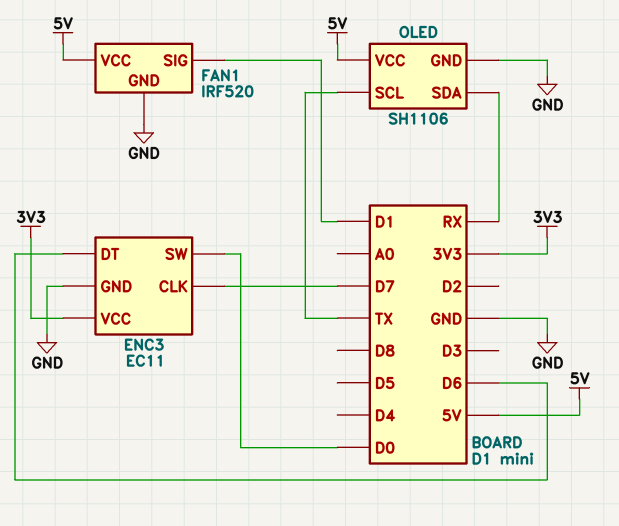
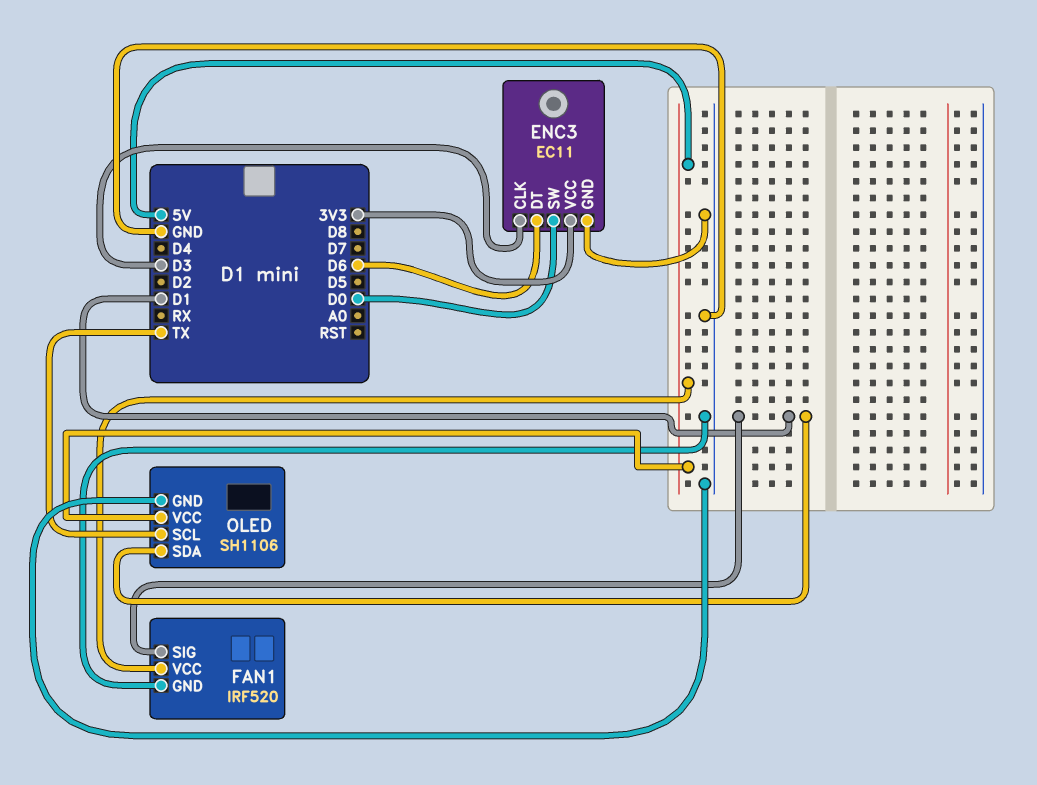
ENC3 pin CLK: D7 -> D3
OLED pin SDA: RX -> D1

